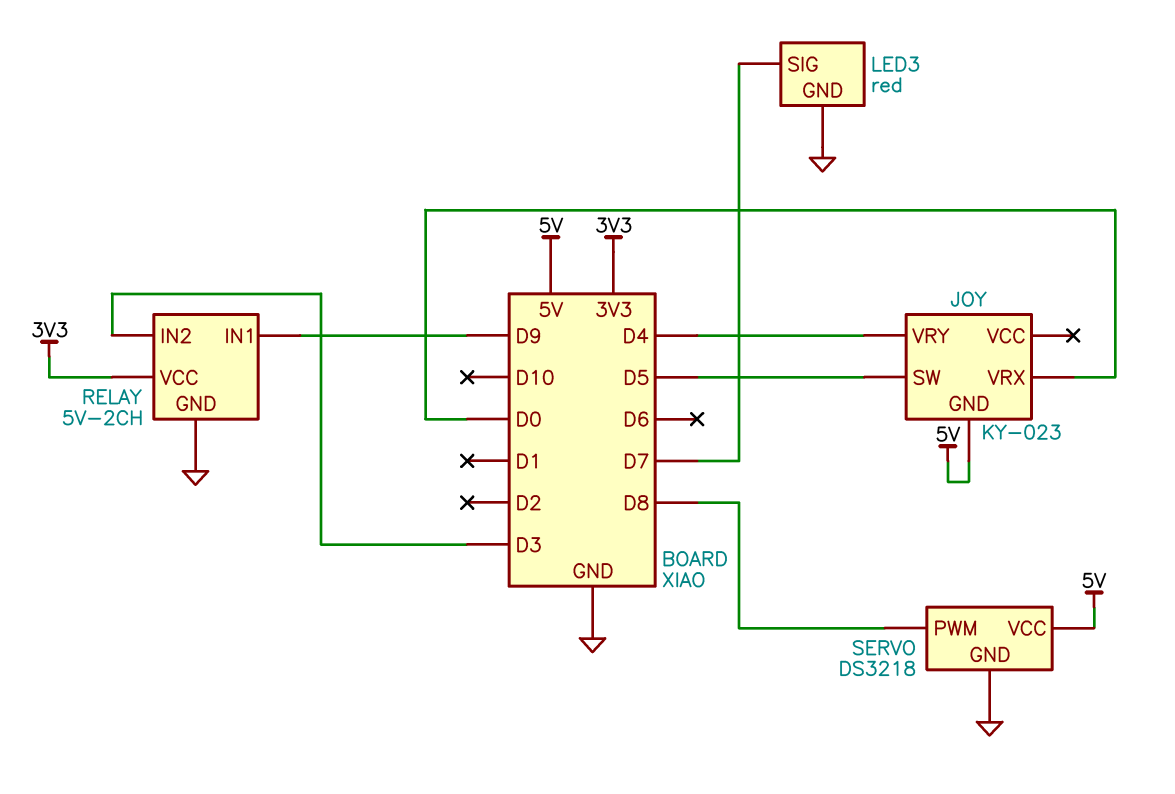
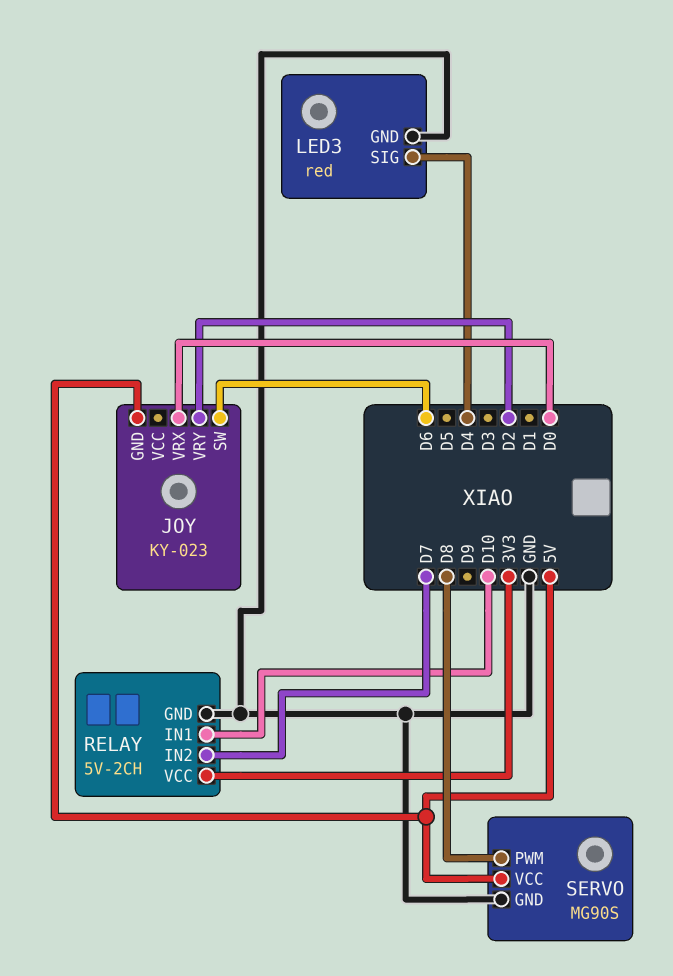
JOY pin SW: D5 -> D6
JOY pin VRY: D4 -> D2
LED3 pin SIG: D7 -> D4
RELAY pin IN1: D9 -> D10
RELAY pin IN2: D3 -> D7
SERVO: DS3218 -> MG90S

